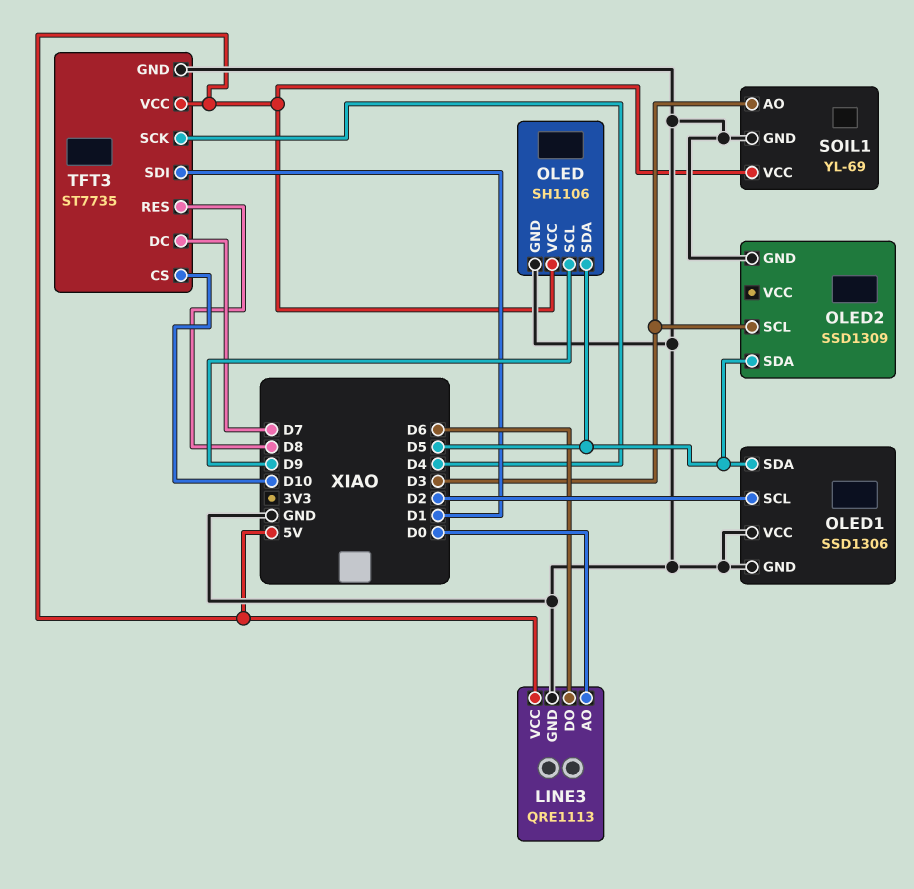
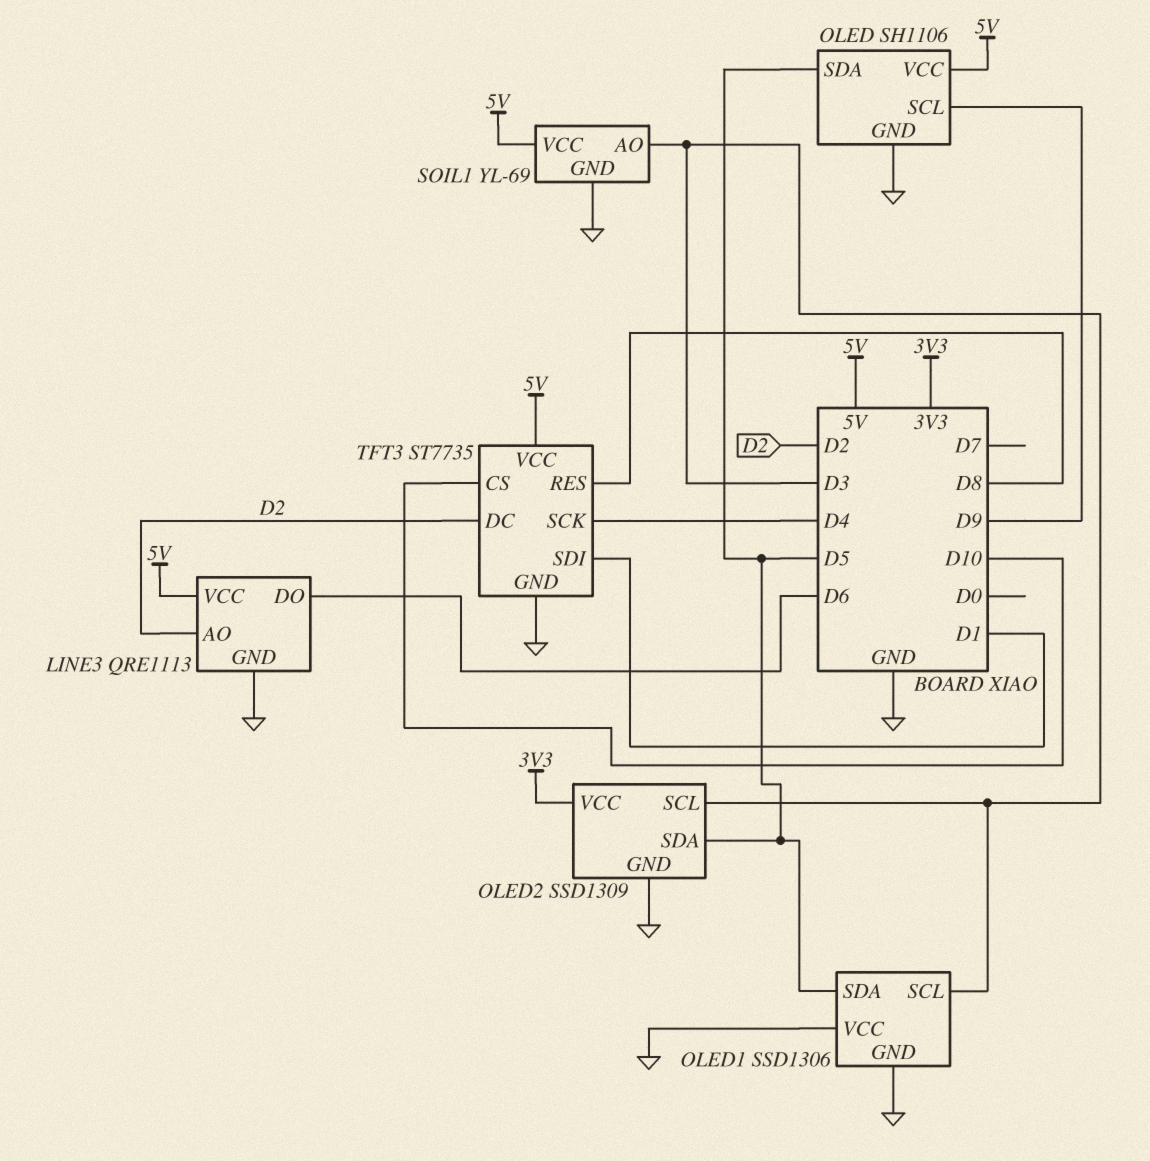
LINE3 pin AO: D0 -> D2
OLED1 pin SCL: D2 -> D3
OLED2 pin VCC: none -> 3V3
TFT3 pin DC: D7 -> D2

